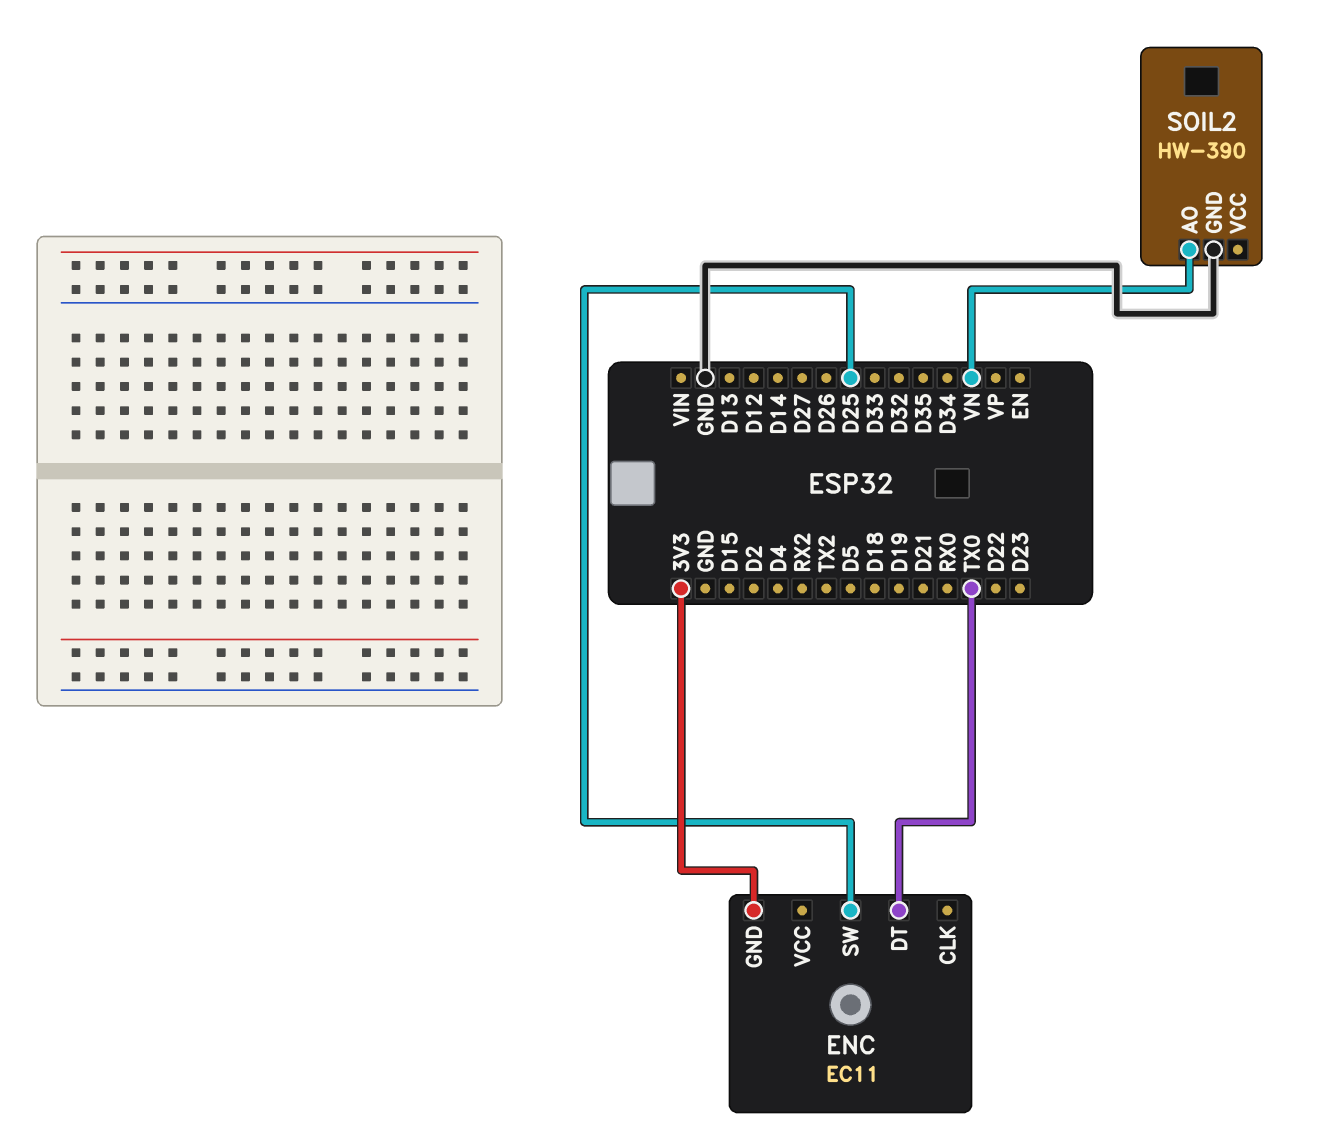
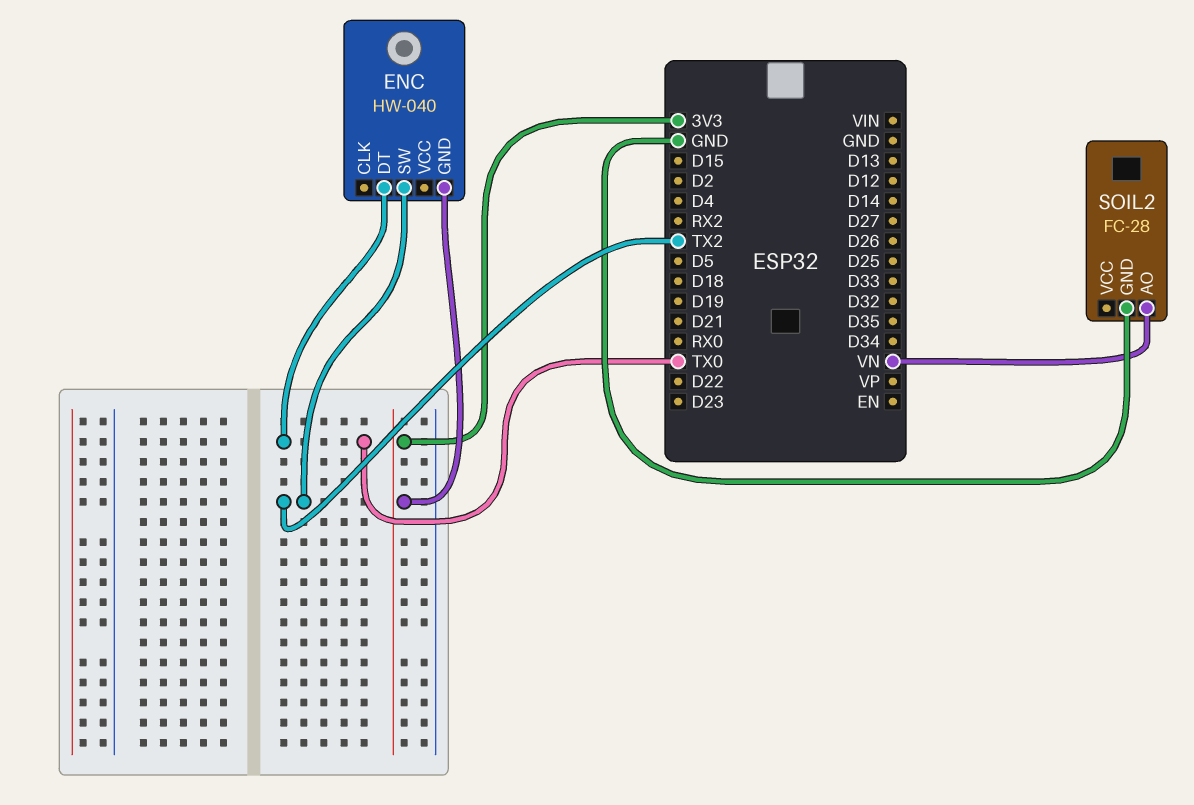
ENC: EC11 -> HW-040
ENC pin SW: D25 -> TX2
SOIL2: HW-390 -> FC-28

